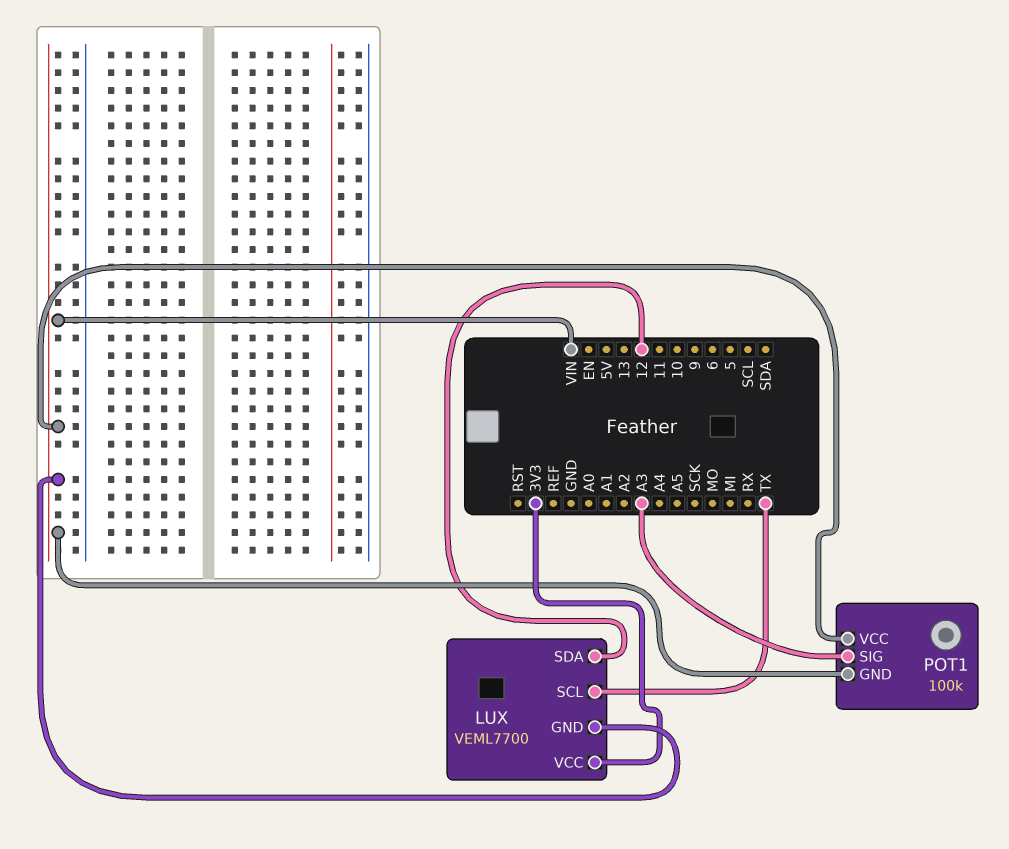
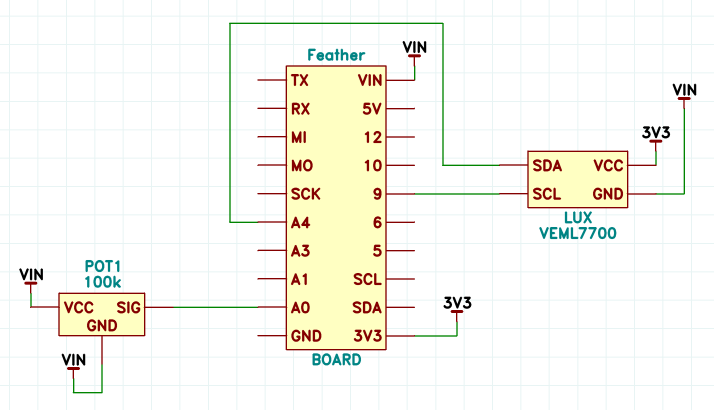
LUX pin SCL: TX -> 9
LUX pin SDA: 12 -> A4
POT1 pin SIG: A3 -> A0

